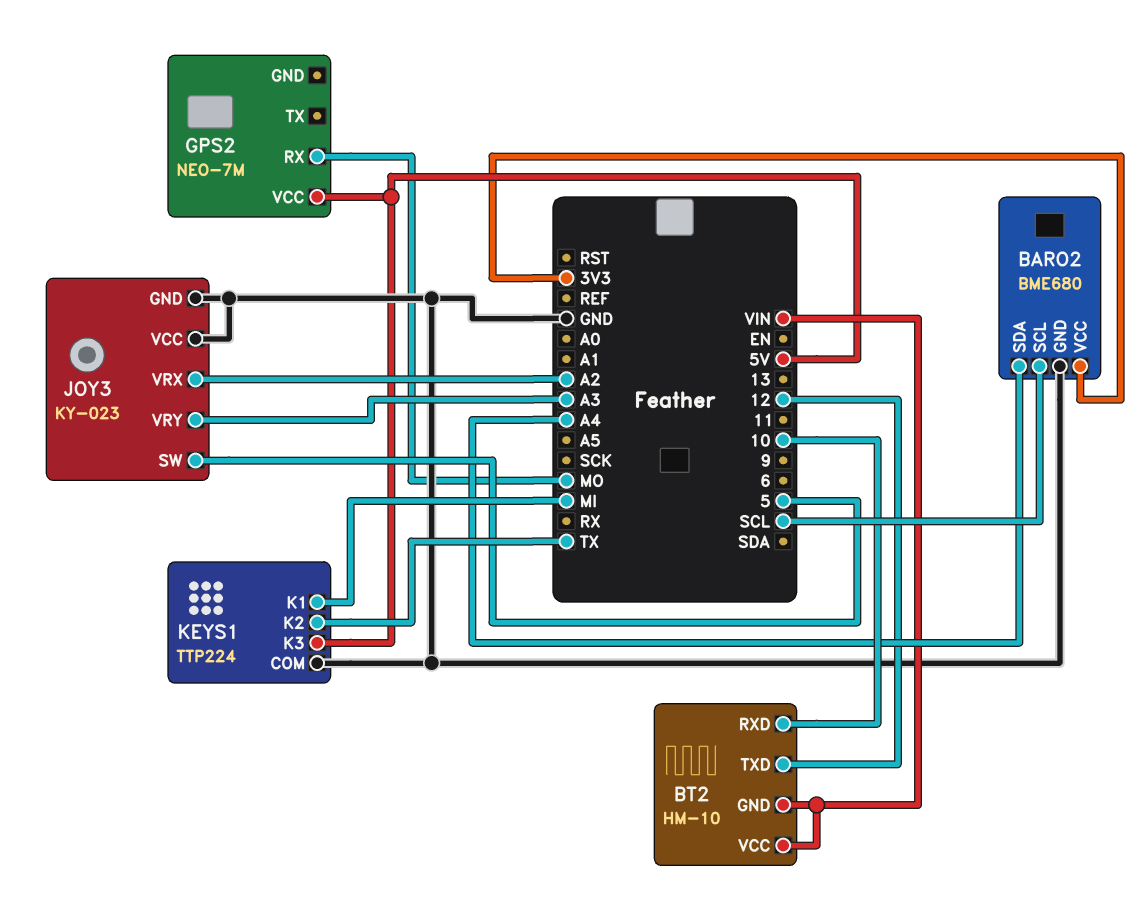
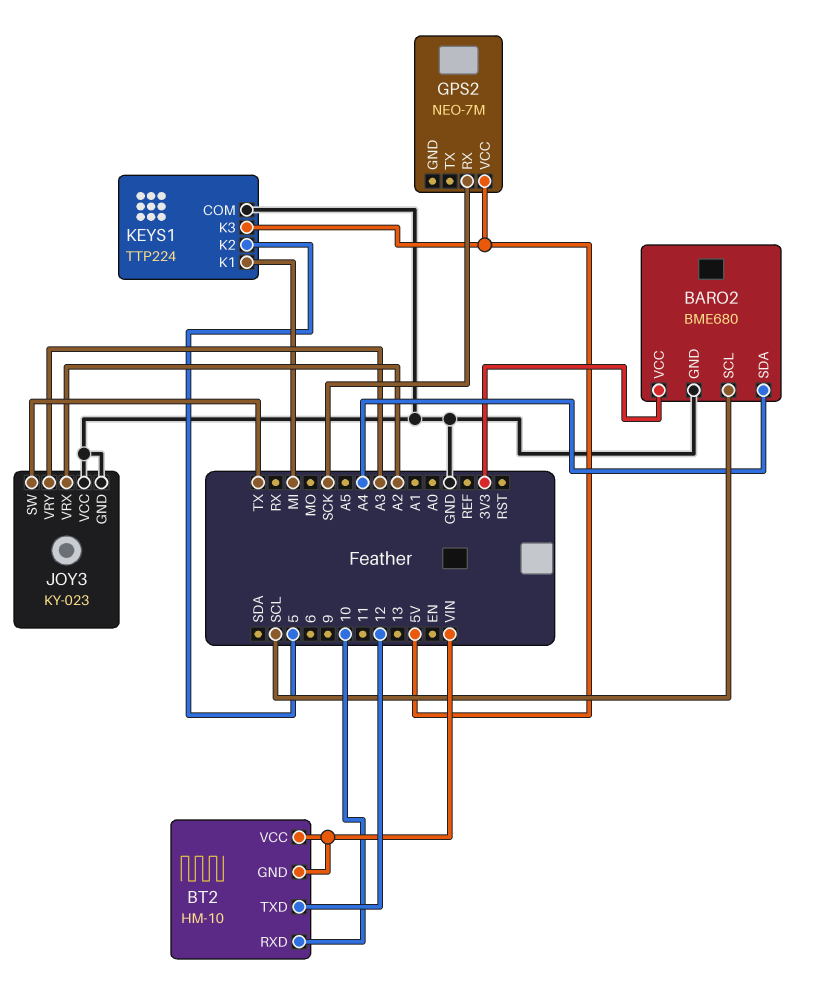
GPS2 pin RX: MO -> SCK
JOY3 pin SW: 5 -> TX
KEYS1 pin K2: TX -> 5

